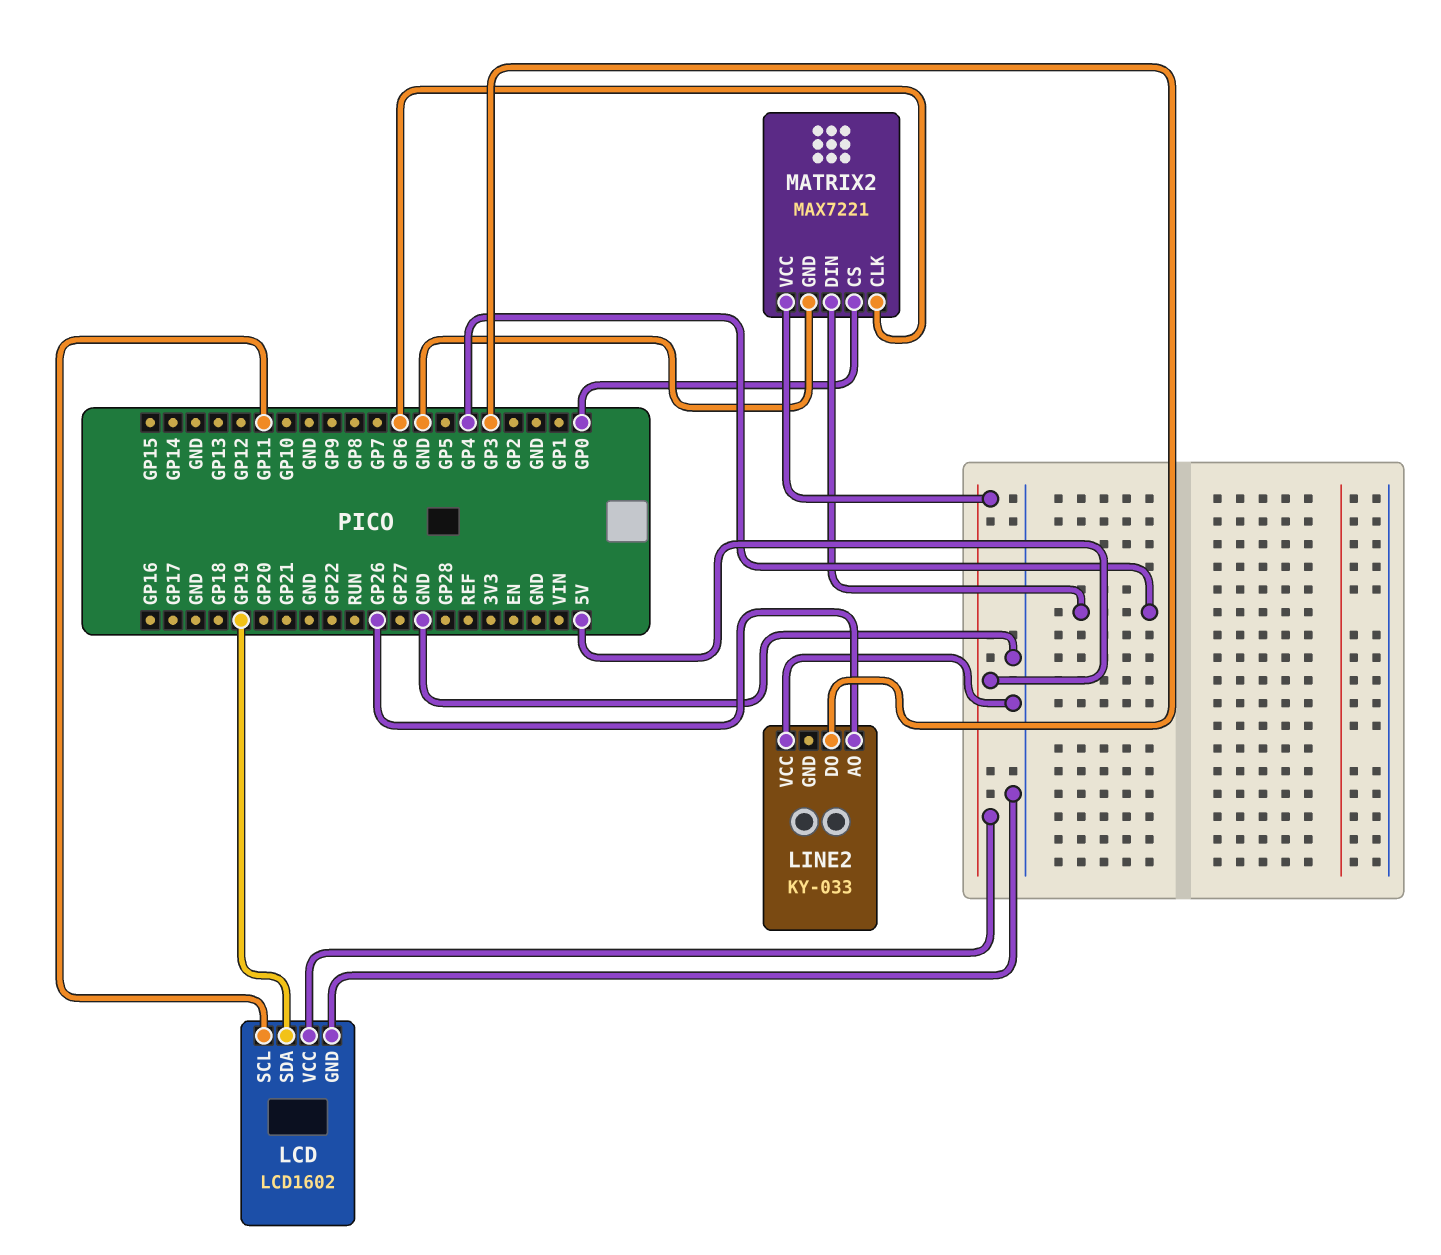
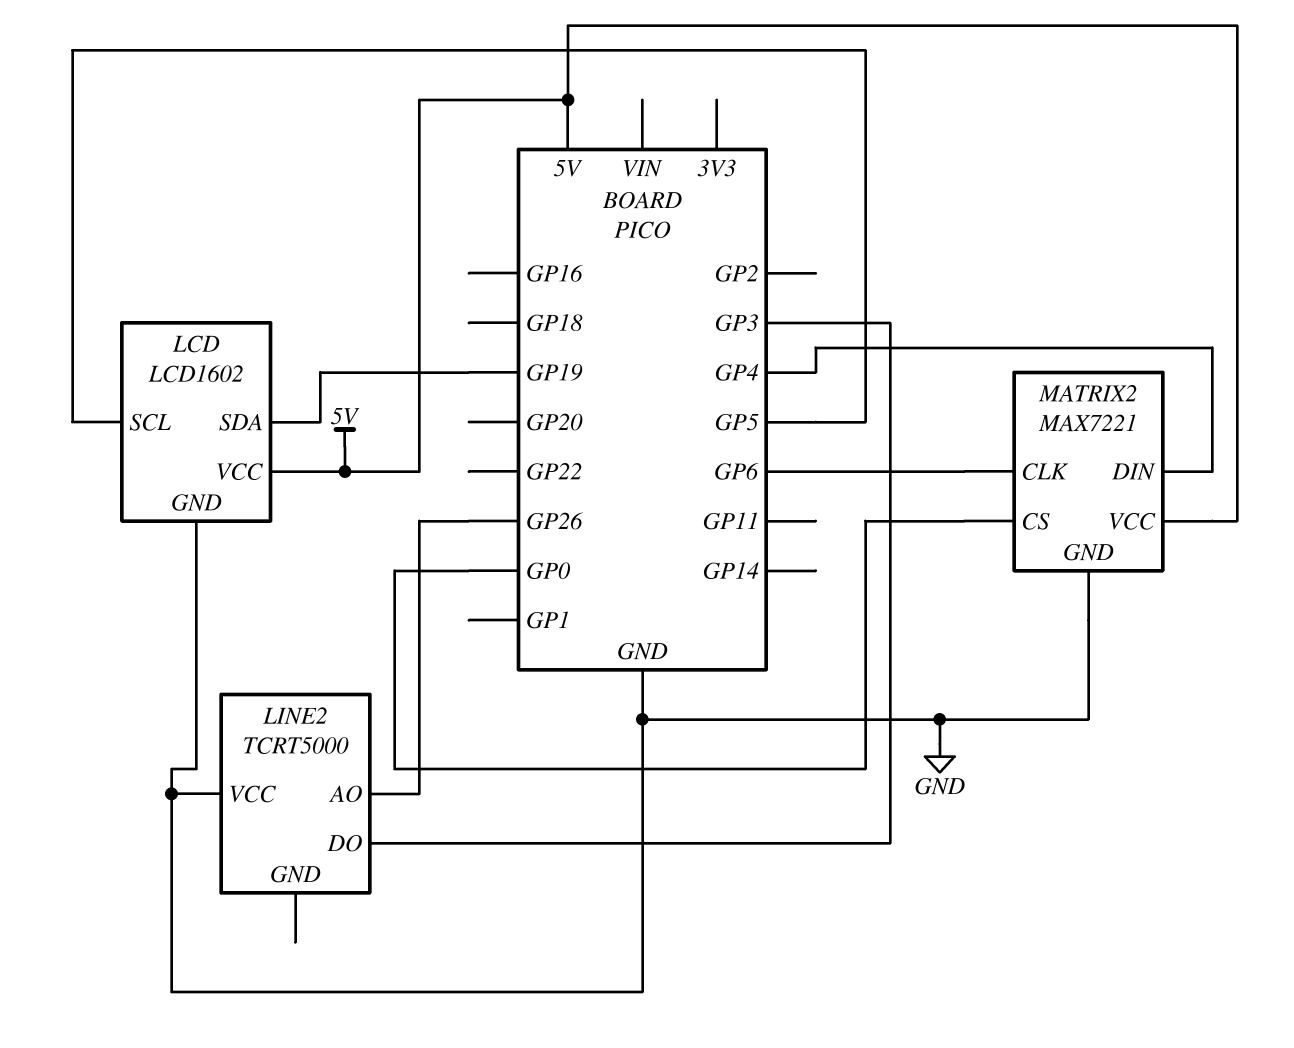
LCD pin SCL: GP11 -> GP5
LINE2: KY-033 -> TCRT5000

